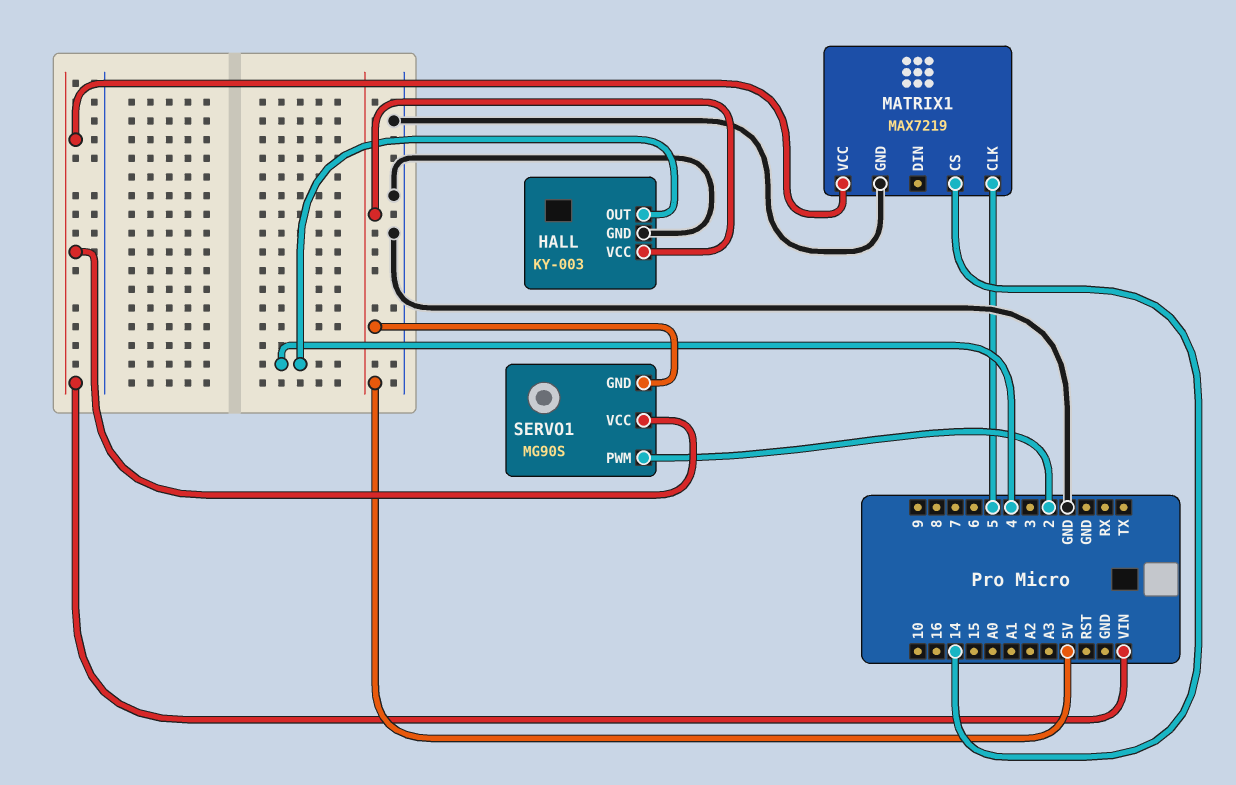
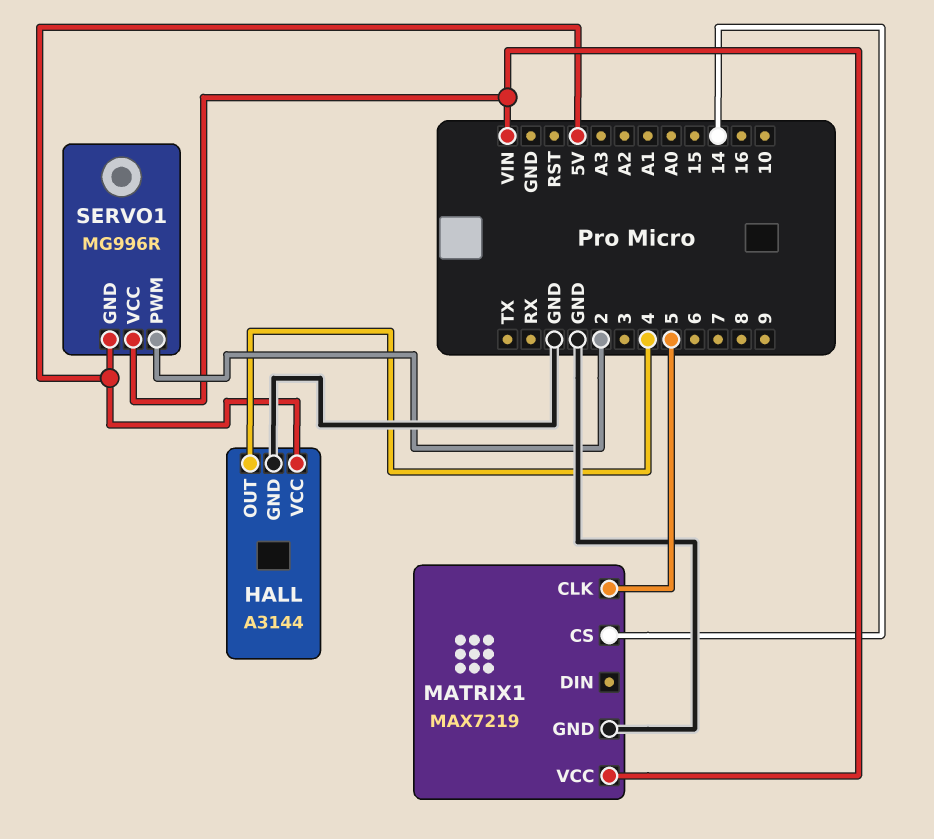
HALL: KY-003 -> A3144
SERVO1: MG90S -> MG996R

